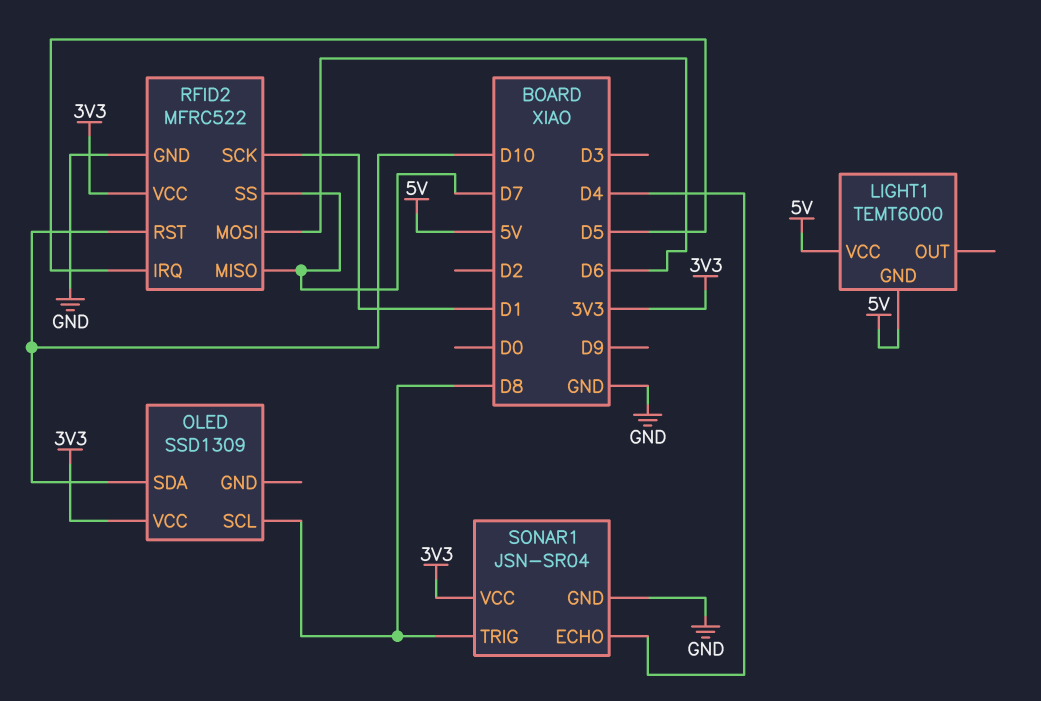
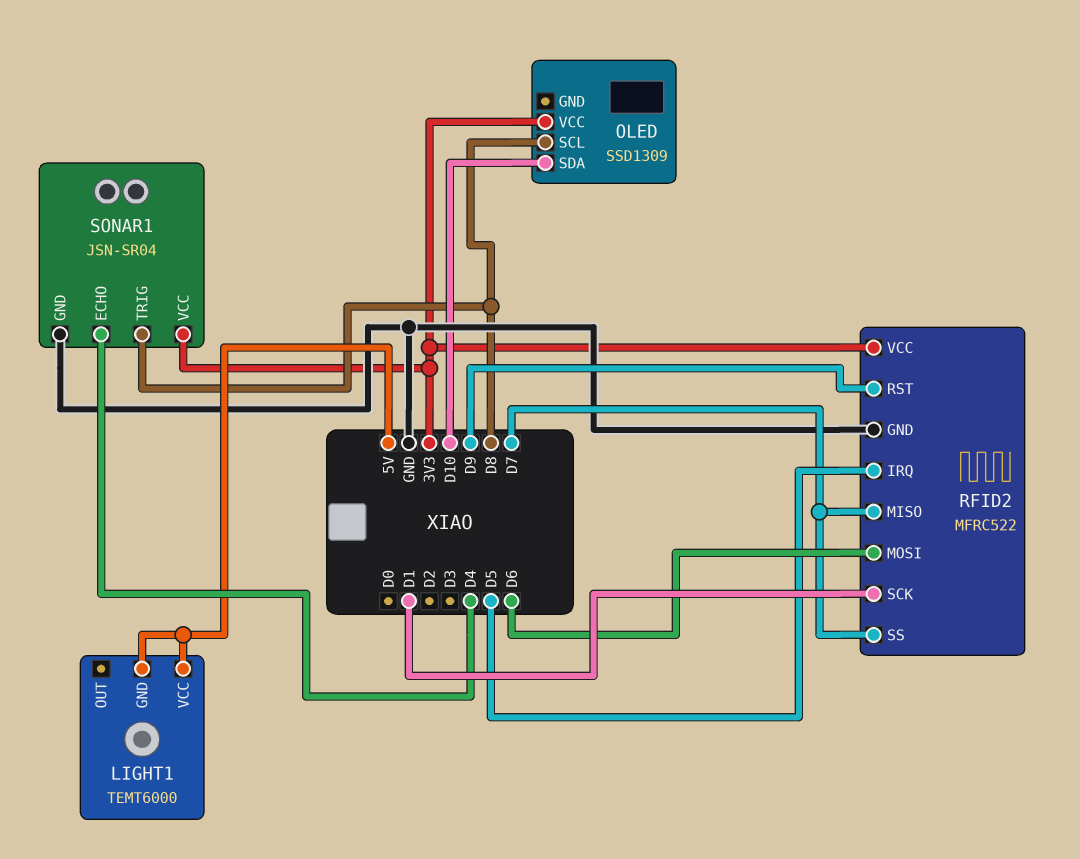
RFID2 pin RST: D10 -> D9

